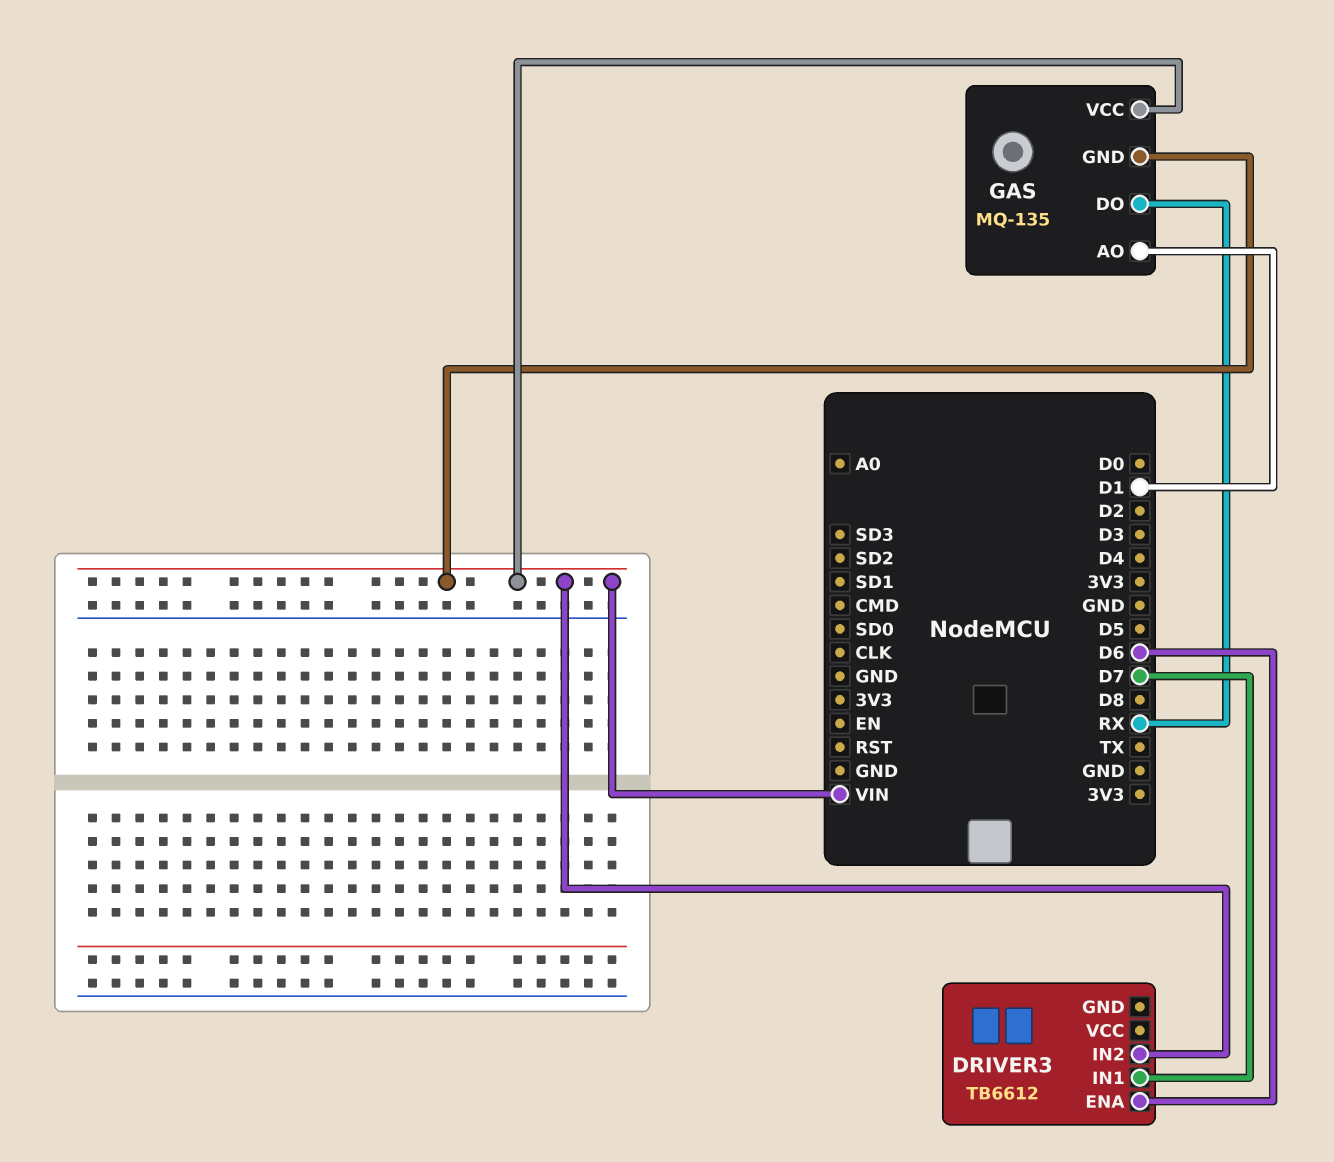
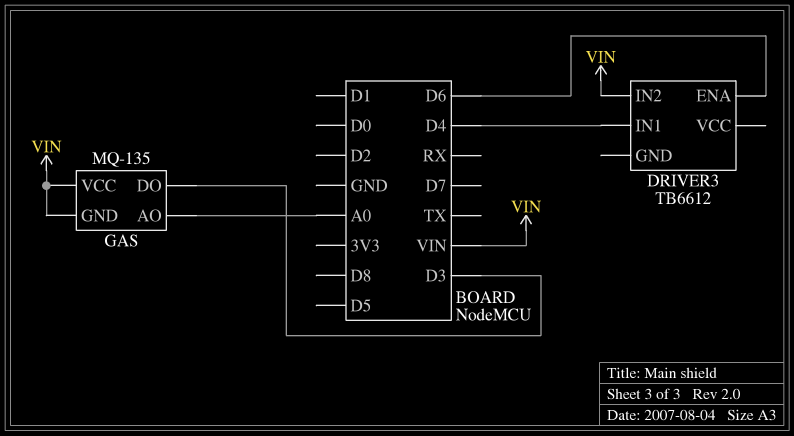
DRIVER3 pin IN1: D7 -> D4
GAS pin AO: D1 -> A0
GAS pin DO: RX -> D3

